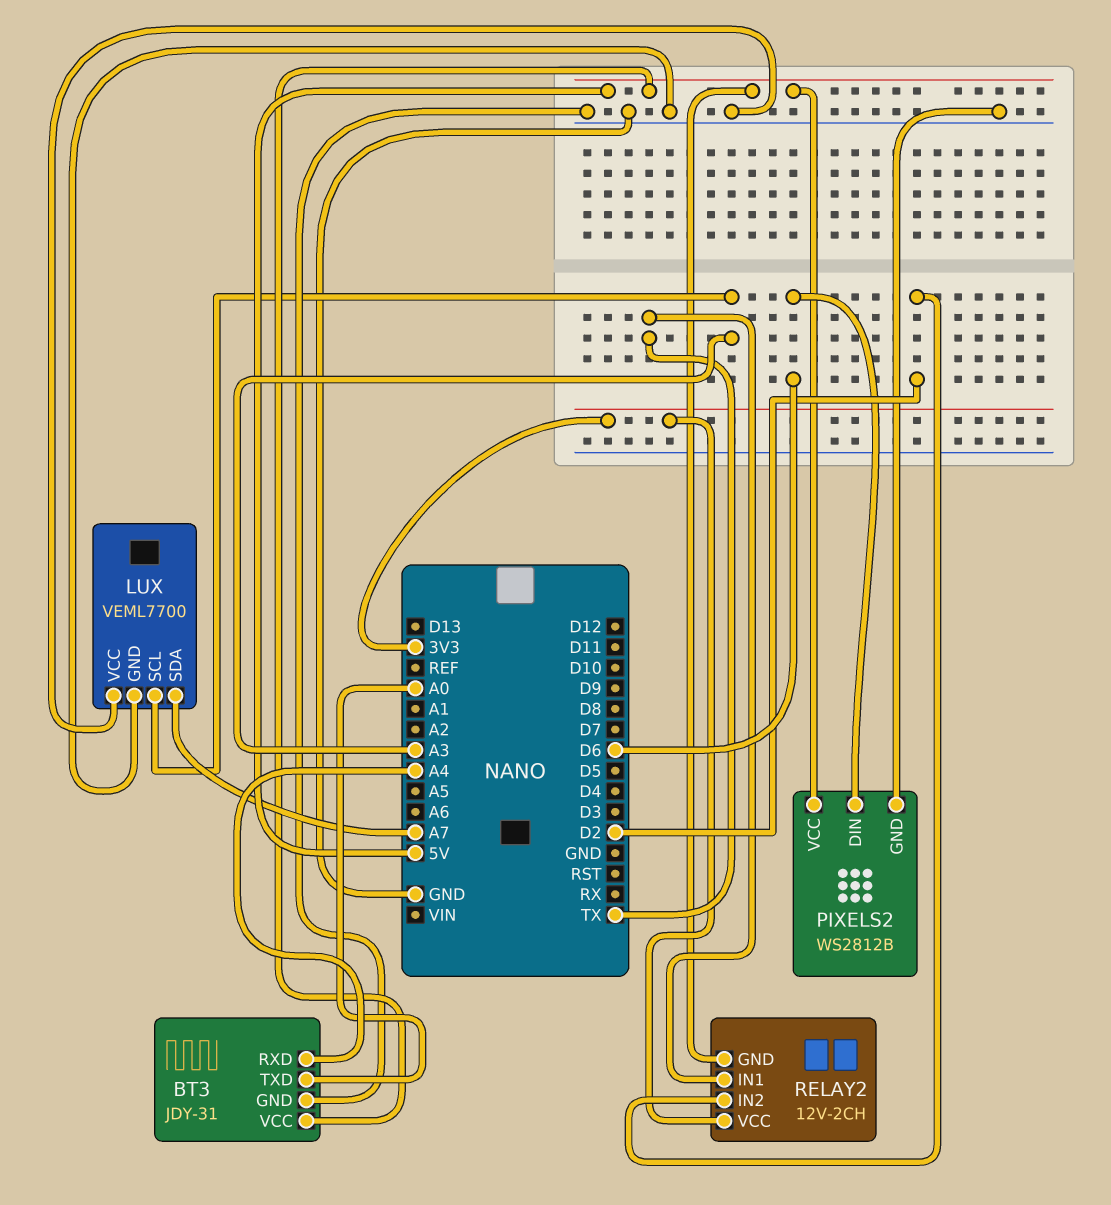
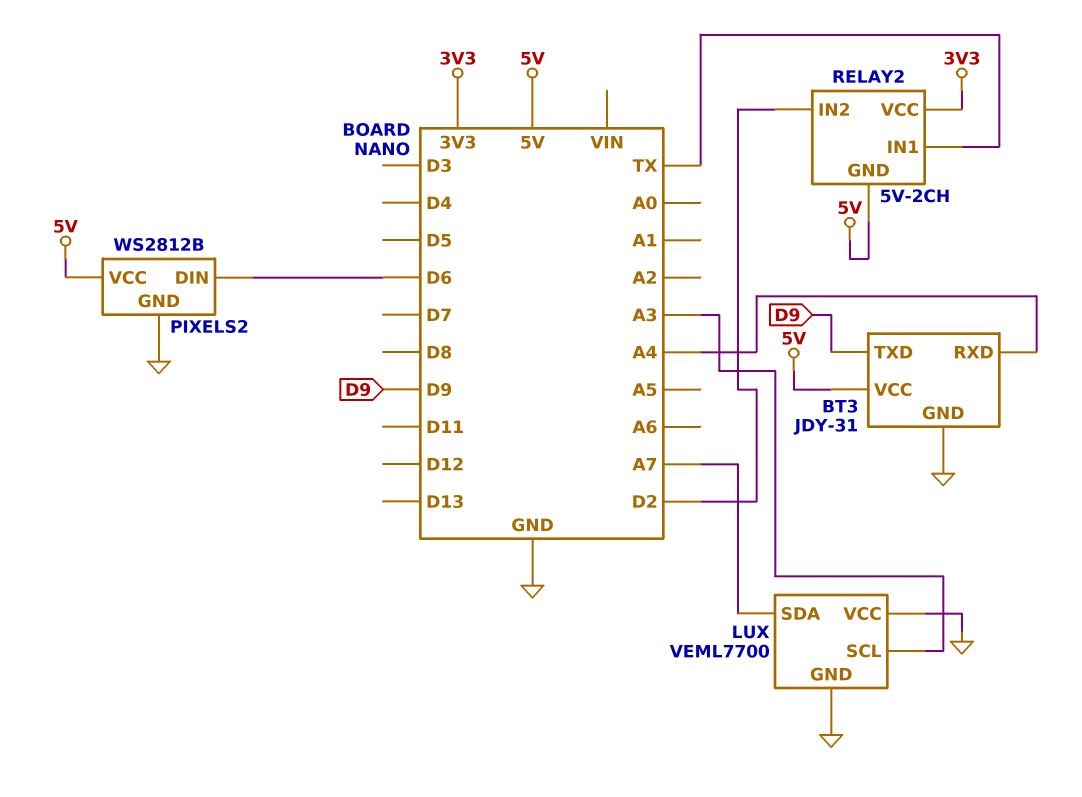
BT3 pin TXD: A0 -> D9
RELAY2: 12V-2CH -> 5V-2CH

